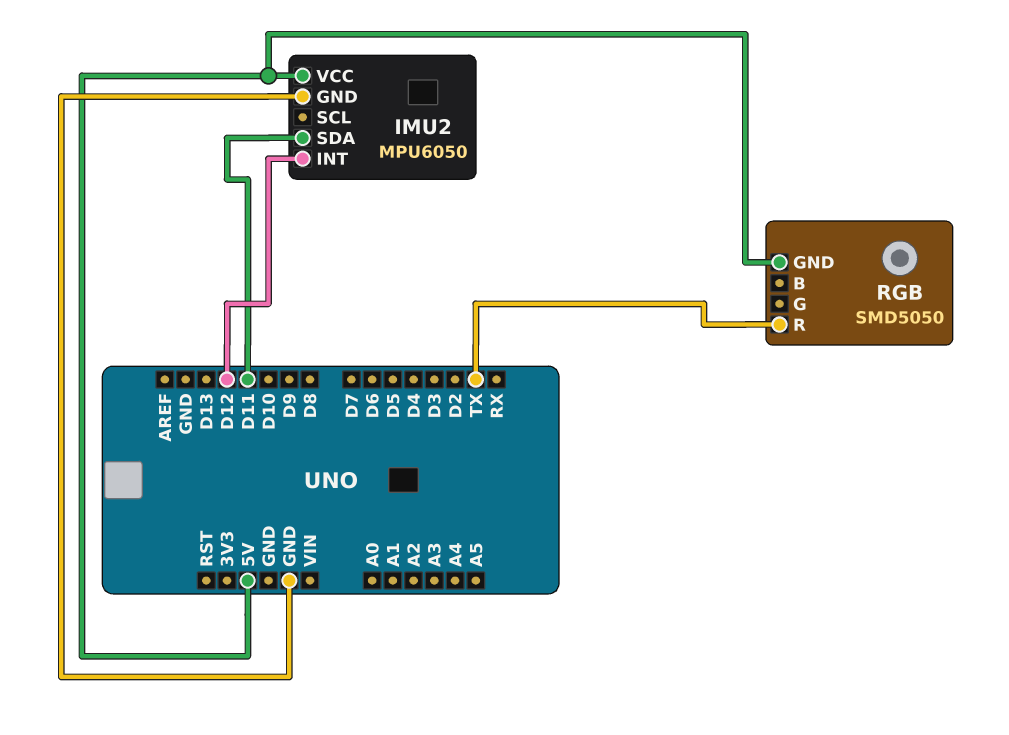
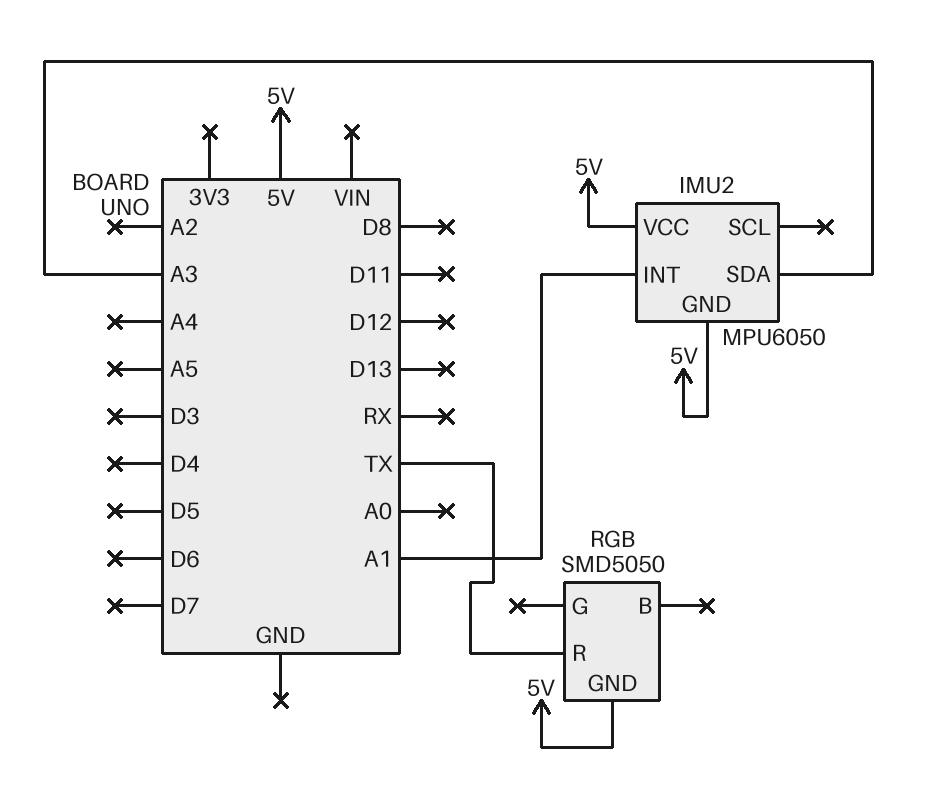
IMU2 pin GND: GND -> 5V
IMU2 pin INT: D12 -> A1
IMU2 pin SDA: D11 -> A3

